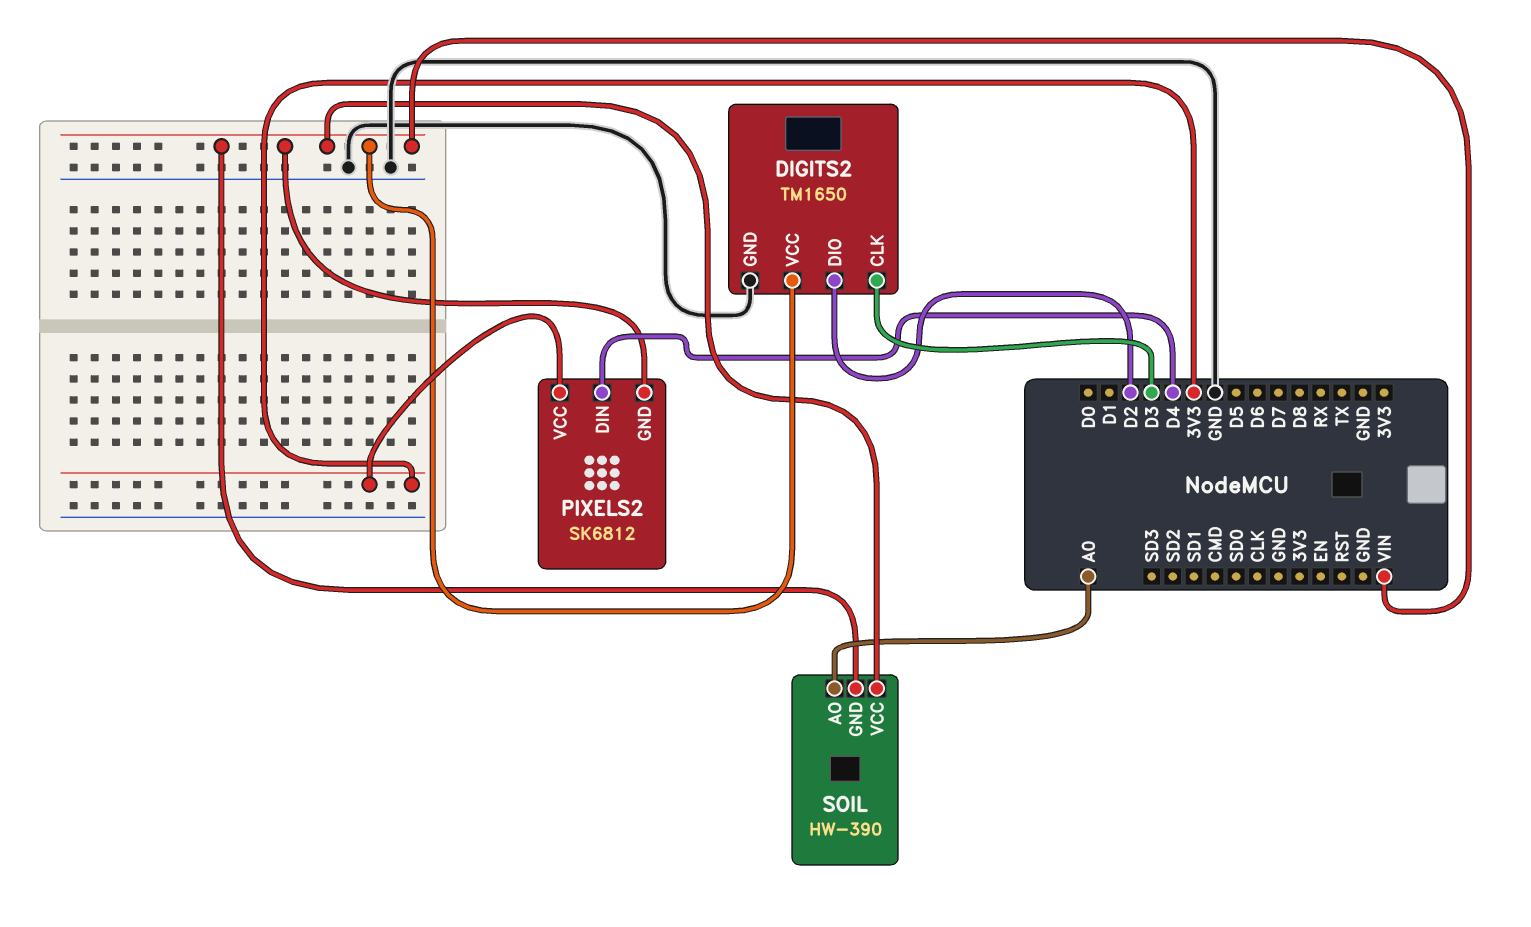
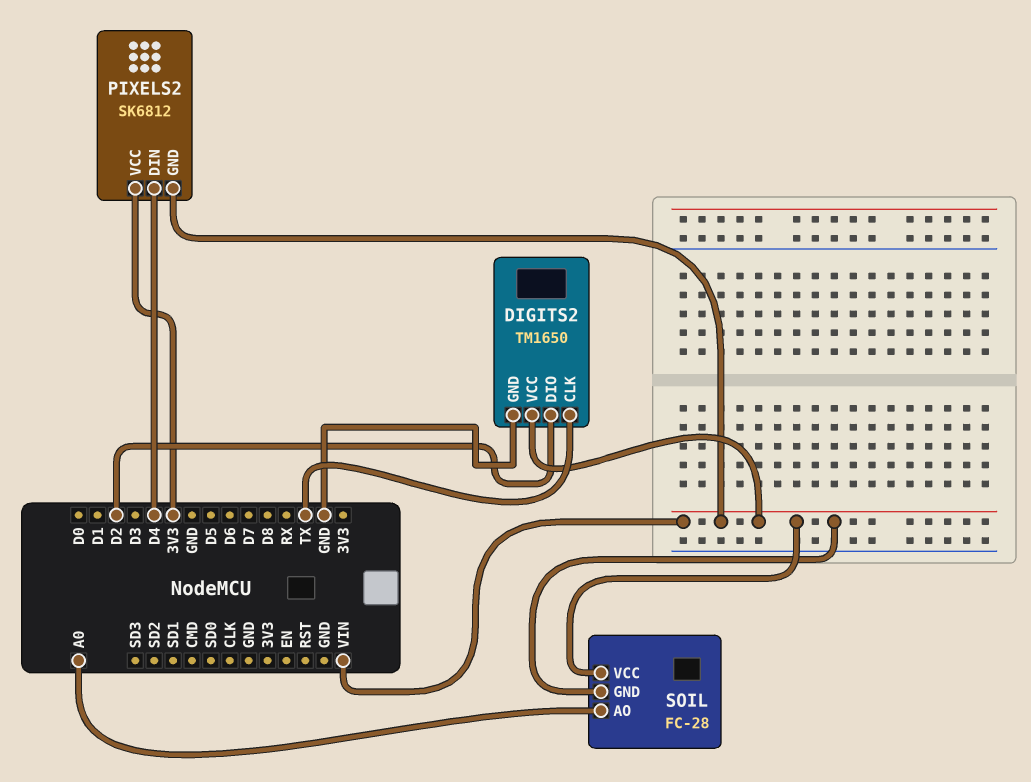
DIGITS2 pin CLK: D3 -> TX
SOIL: HW-390 -> FC-28

